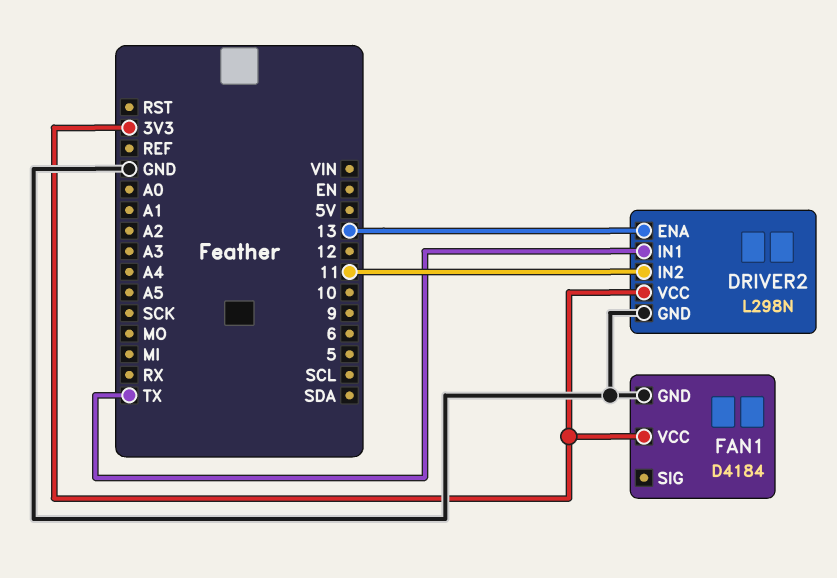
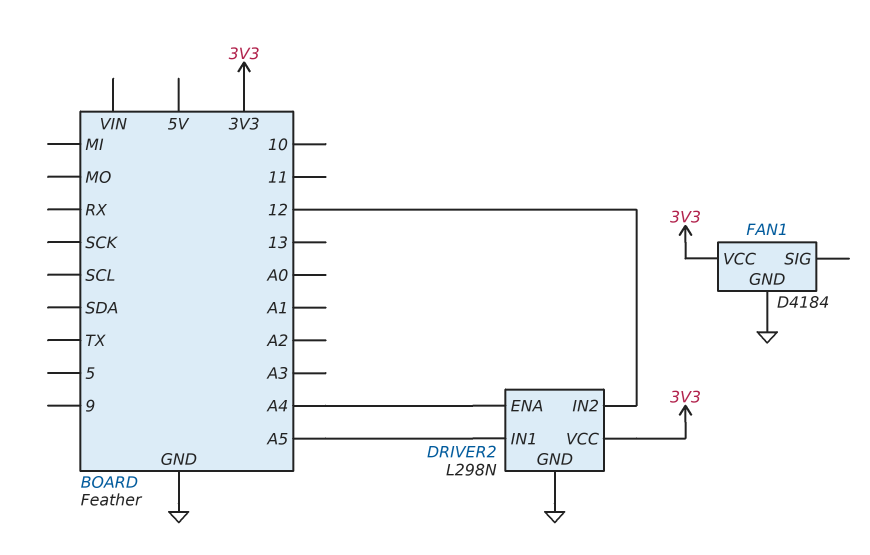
DRIVER2 pin ENA: 13 -> A4
DRIVER2 pin IN1: TX -> A5
DRIVER2 pin IN2: 11 -> 12

